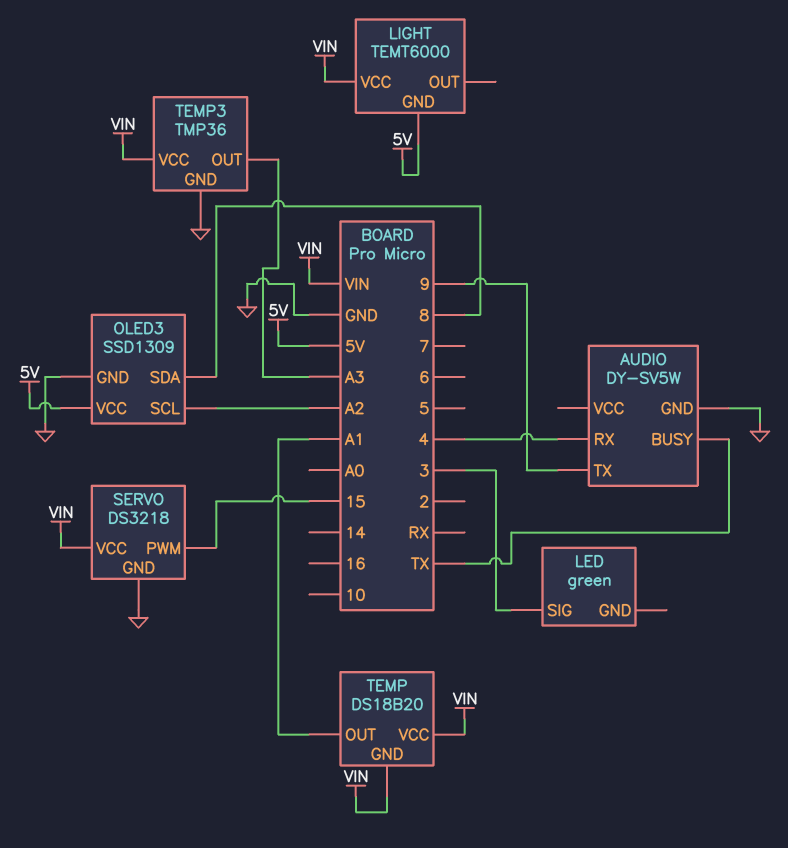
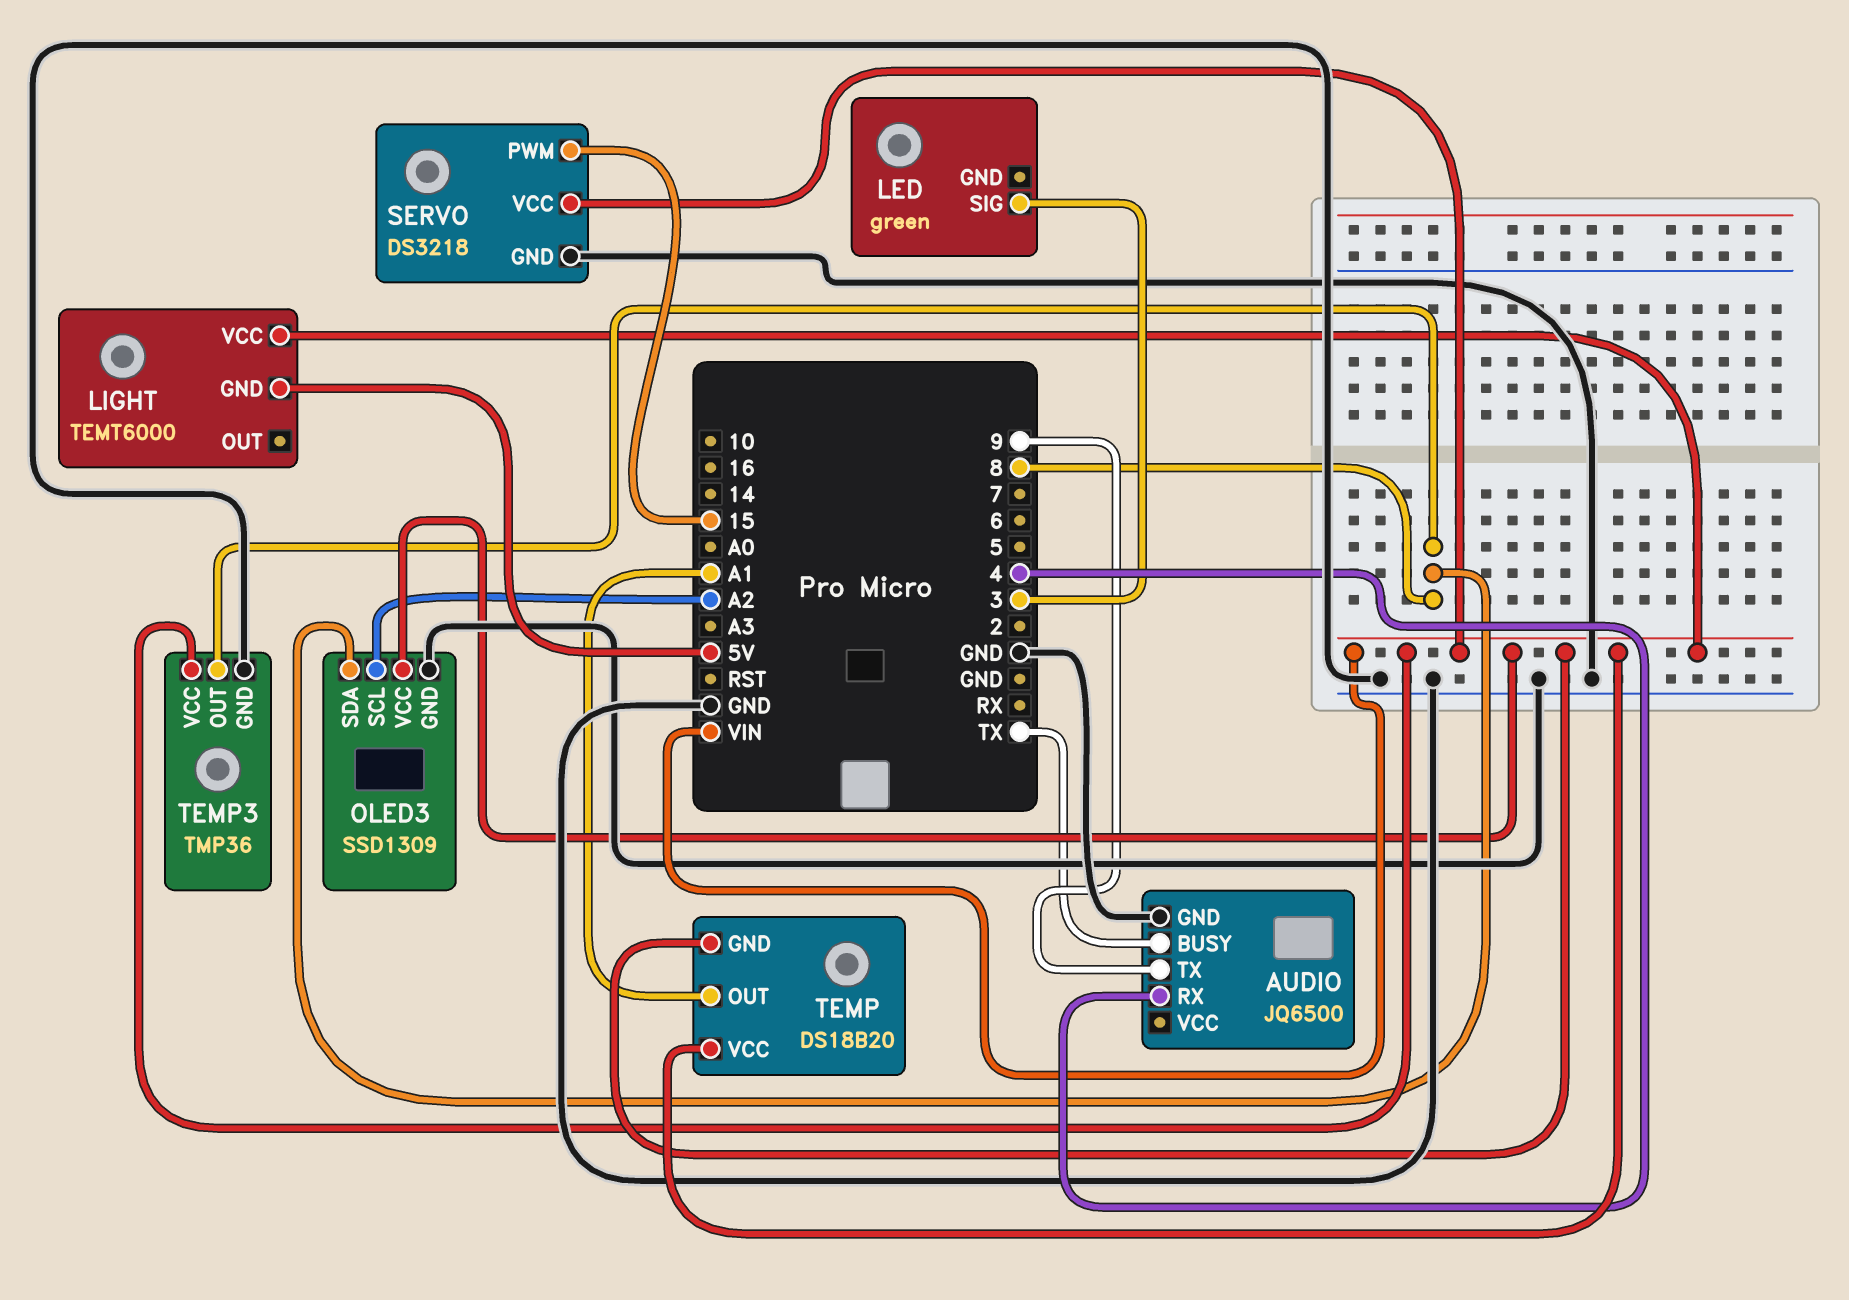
AUDIO: DY-SV5W -> JQ6500
OLED3 pin VCC: 5V -> VIN
TEMP3 pin OUT: A3 -> 8

